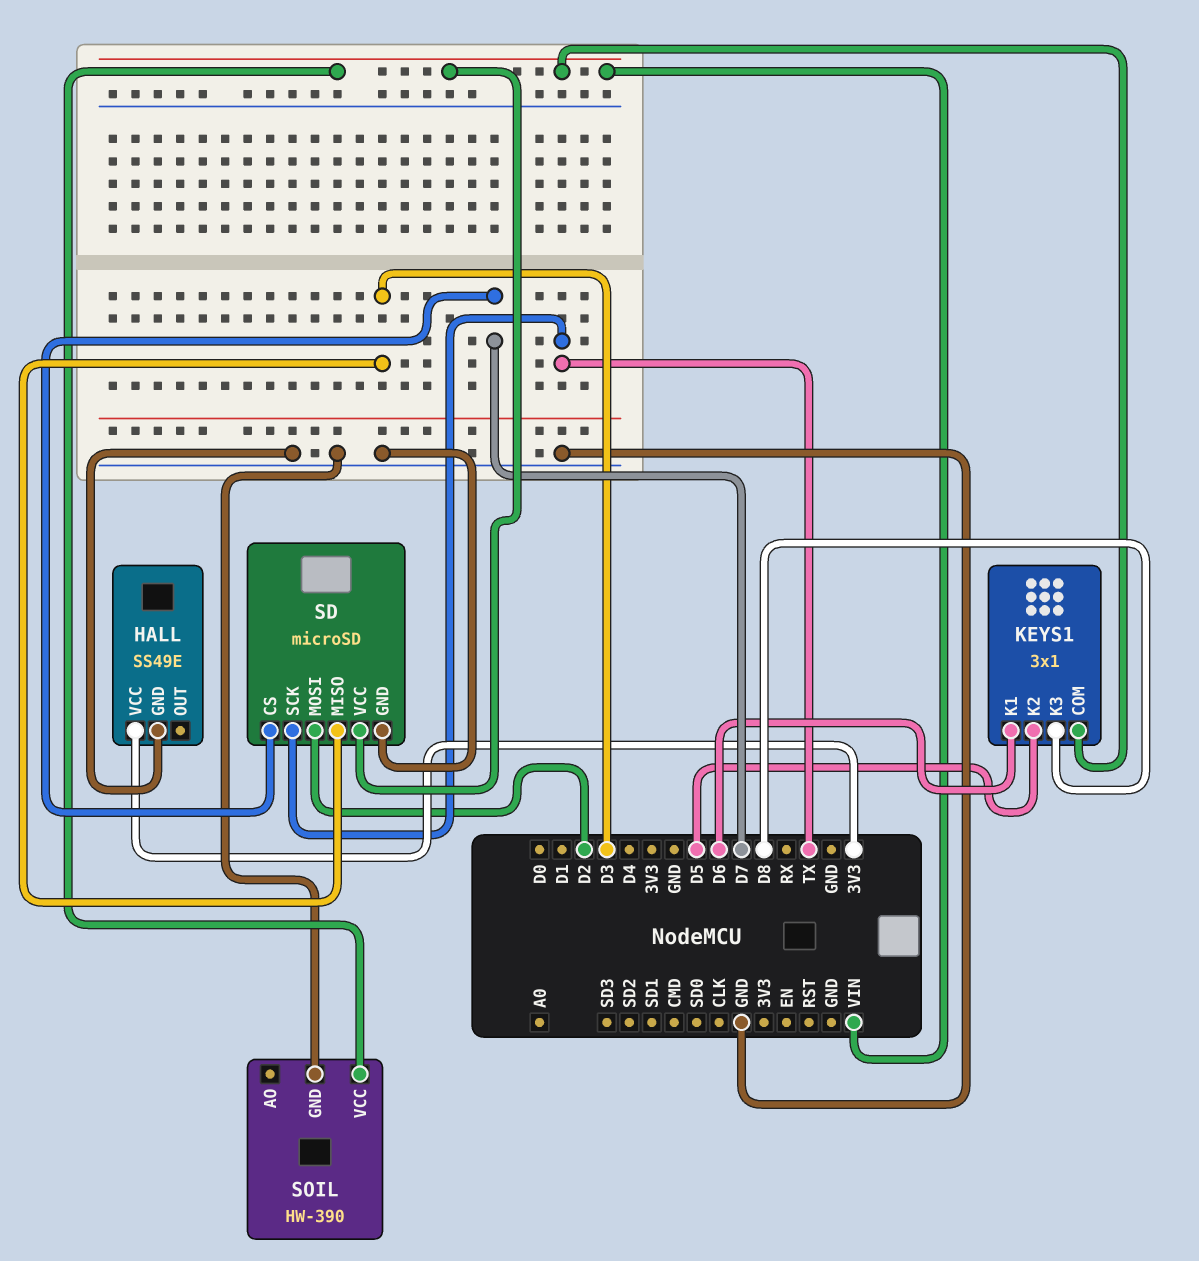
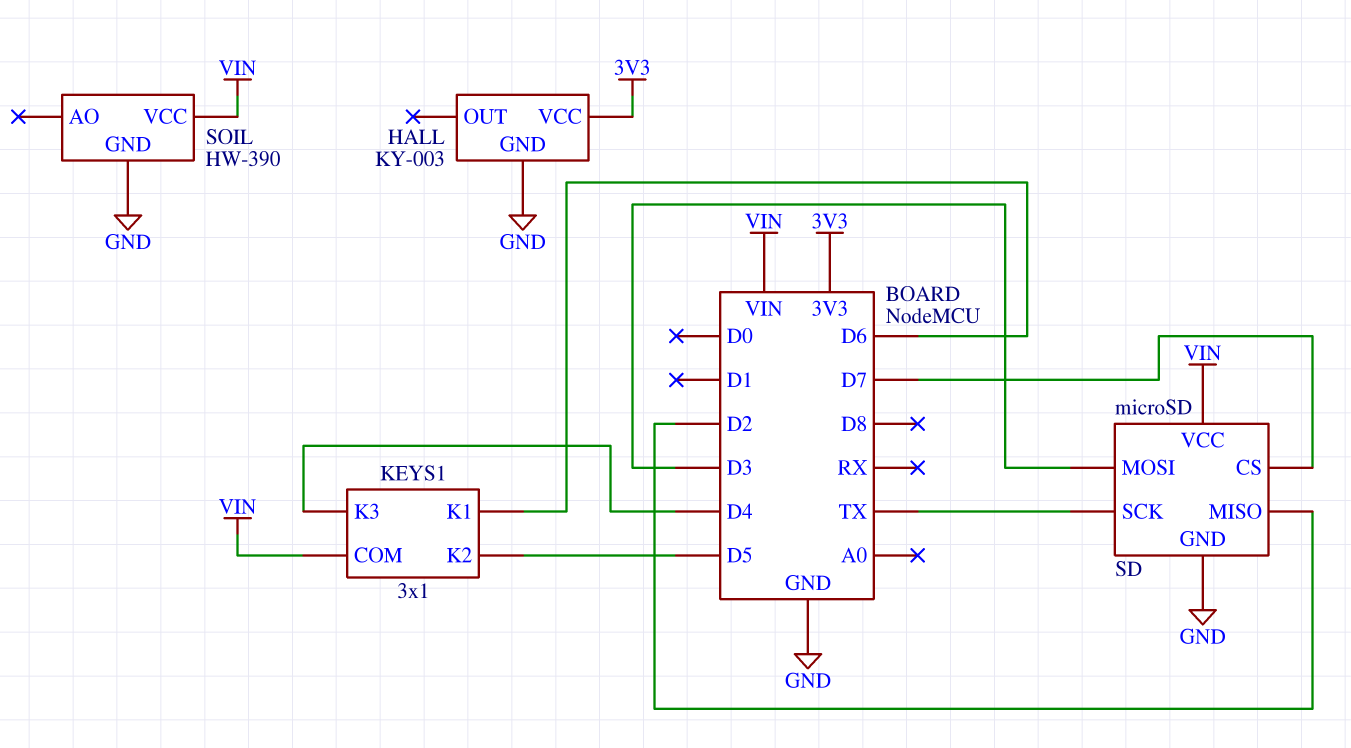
HALL: SS49E -> KY-003
KEYS1 pin K3: D8 -> D4
SD pin MISO: D3 -> D2
SD pin MOSI: D2 -> D3

